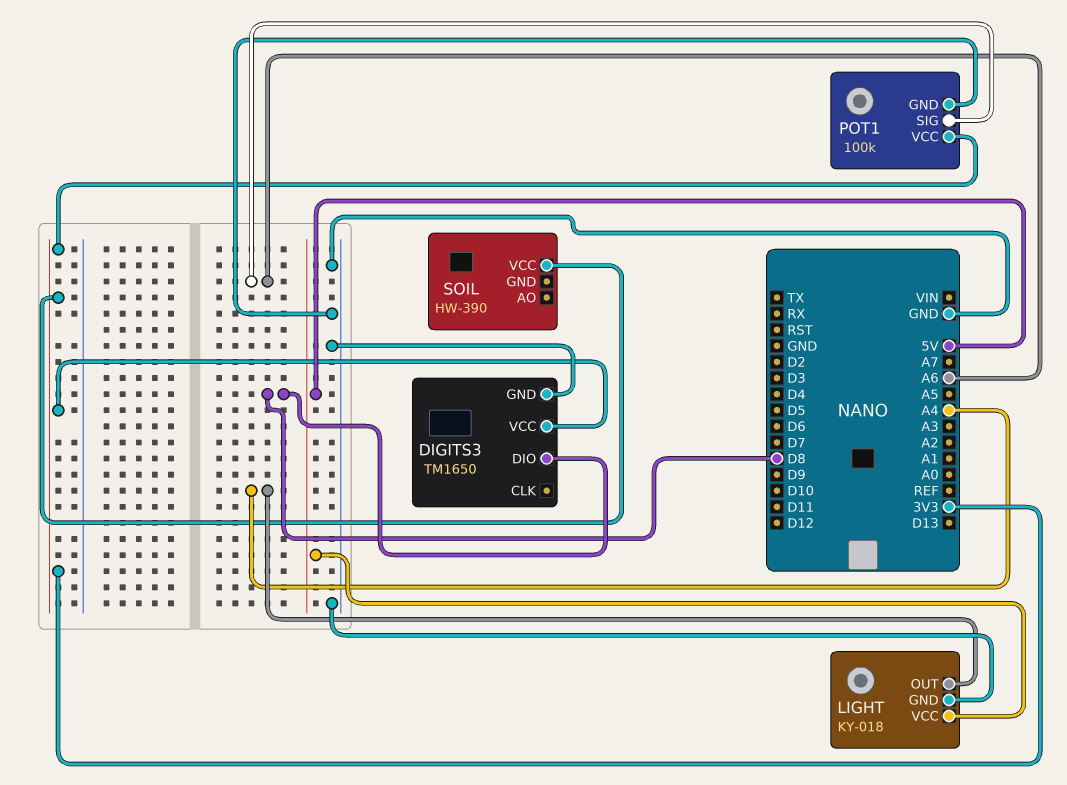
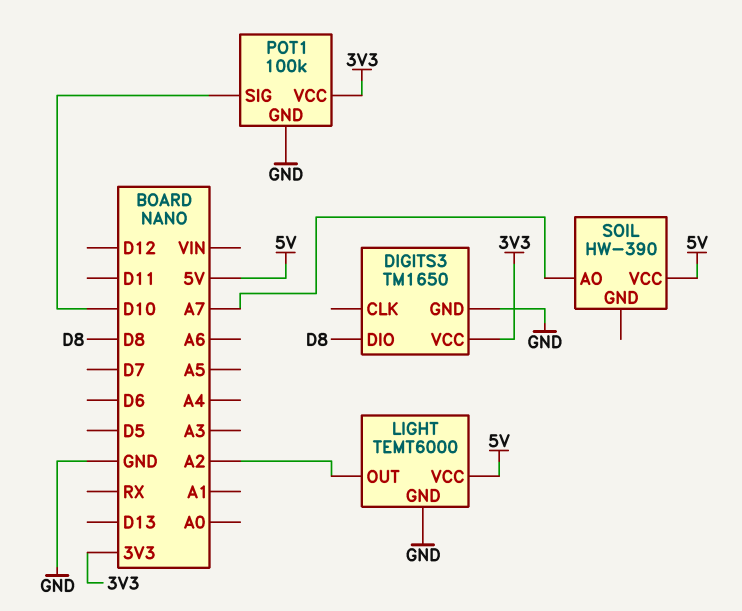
LIGHT: KY-018 -> TEMT6000
LIGHT pin OUT: A4 -> A2
POT1 pin SIG: A6 -> D10
SOIL pin AO: none -> A7
SOIL pin VCC: 3V3 -> 5V

